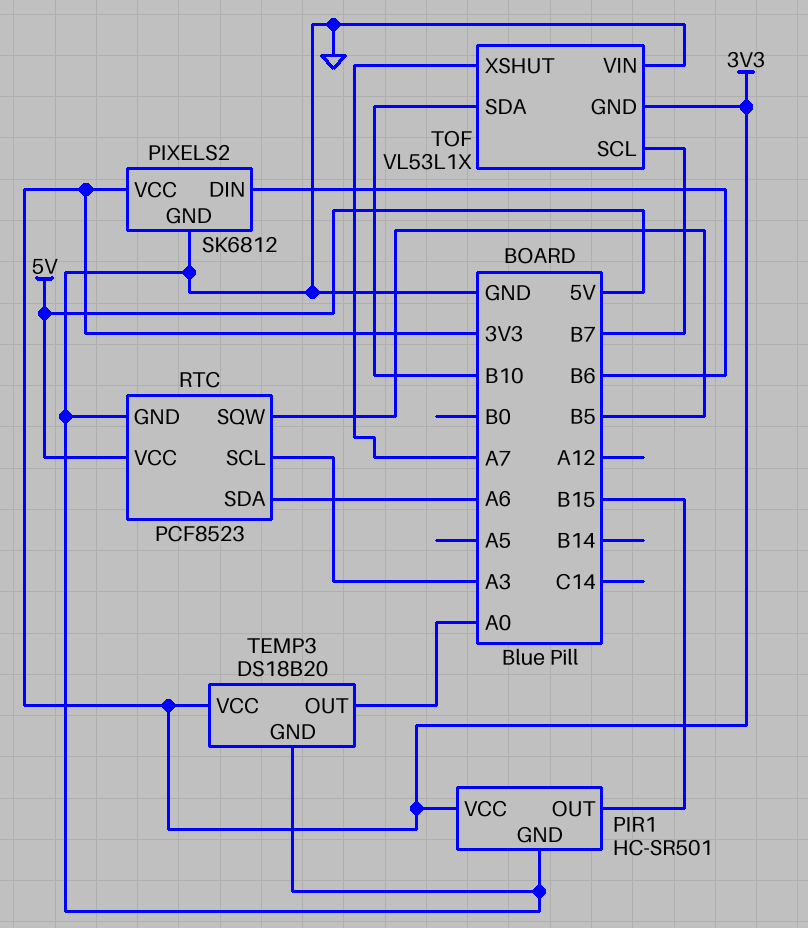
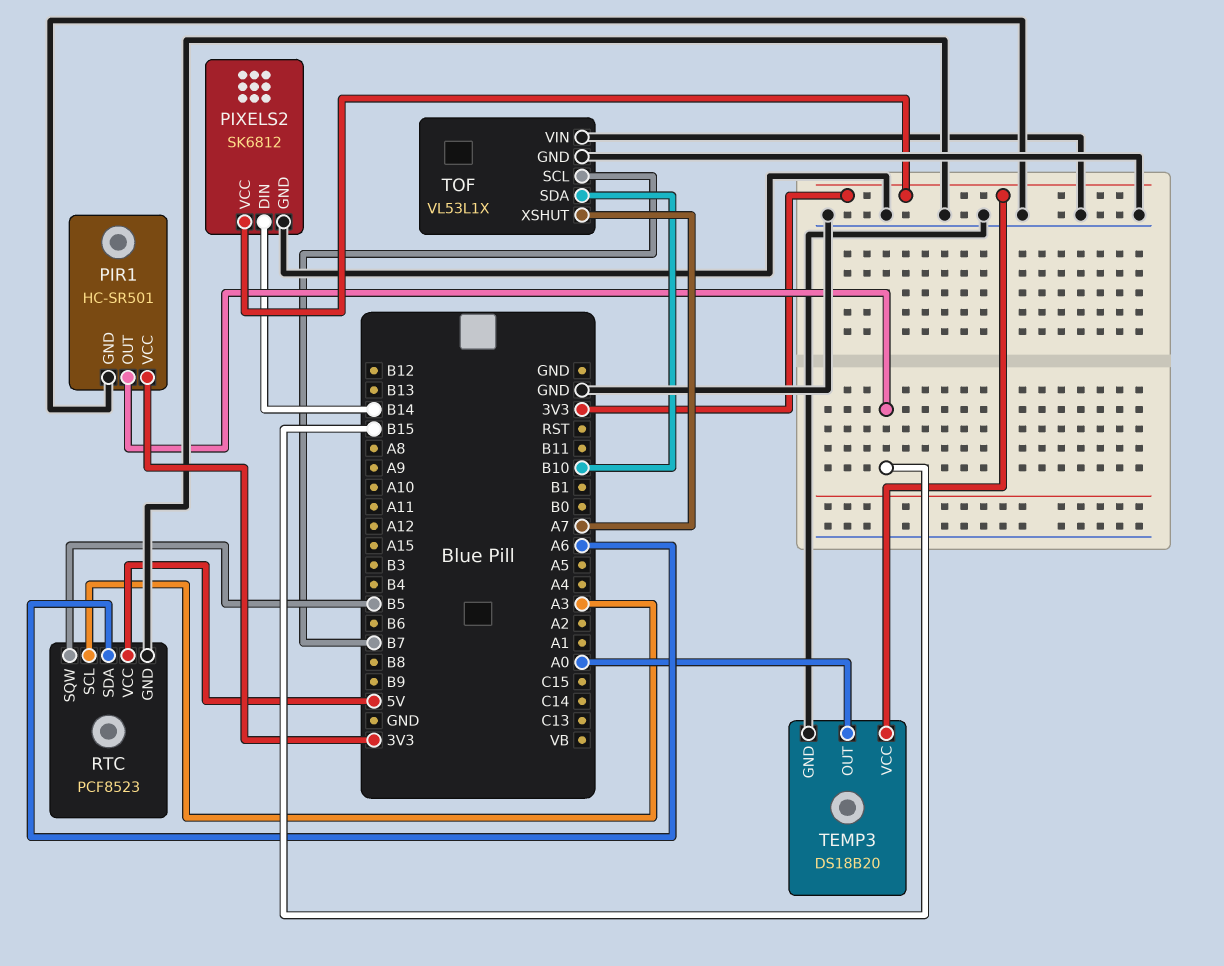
PIXELS2 pin DIN: B6 -> B14
TOF pin GND: 3V3 -> GND

